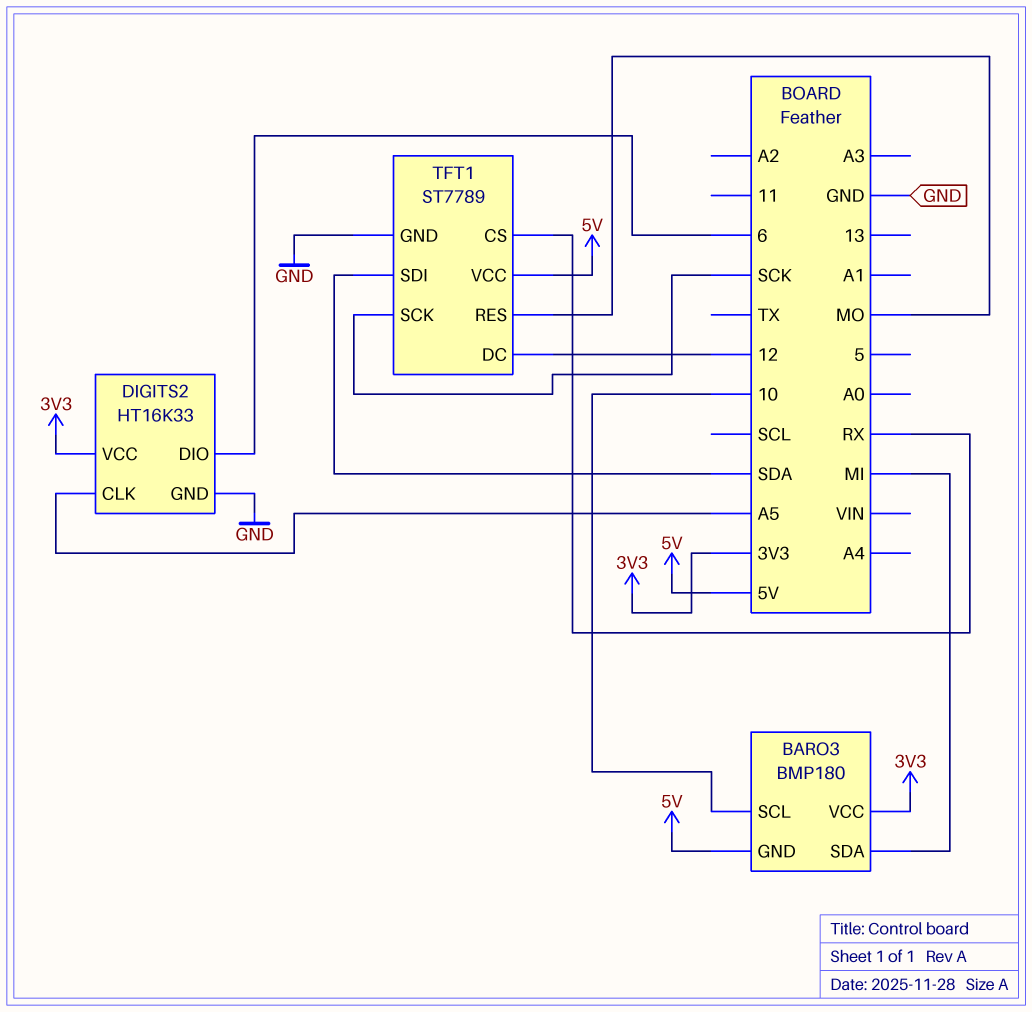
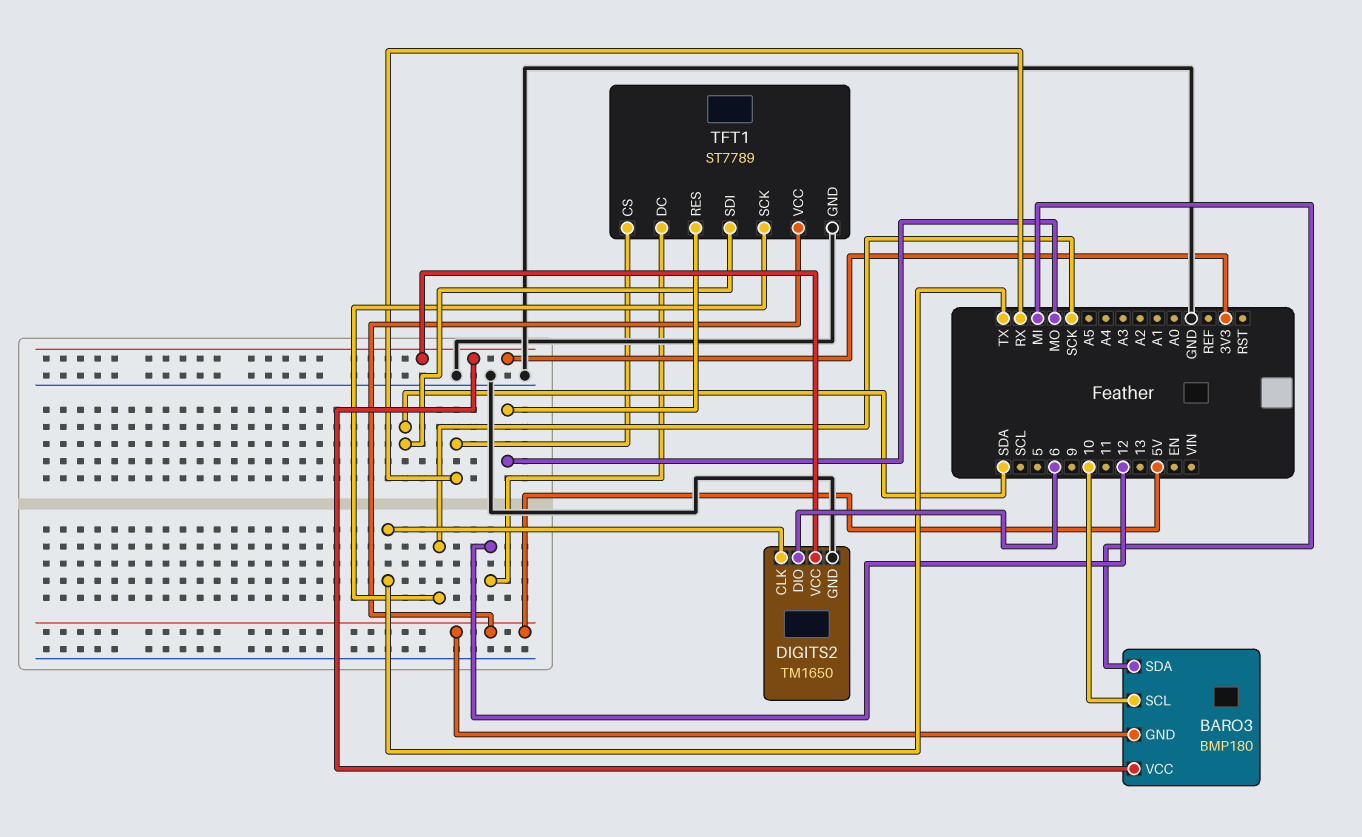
DIGITS2: HT16K33 -> TM1650
DIGITS2 pin CLK: A5 -> TX

